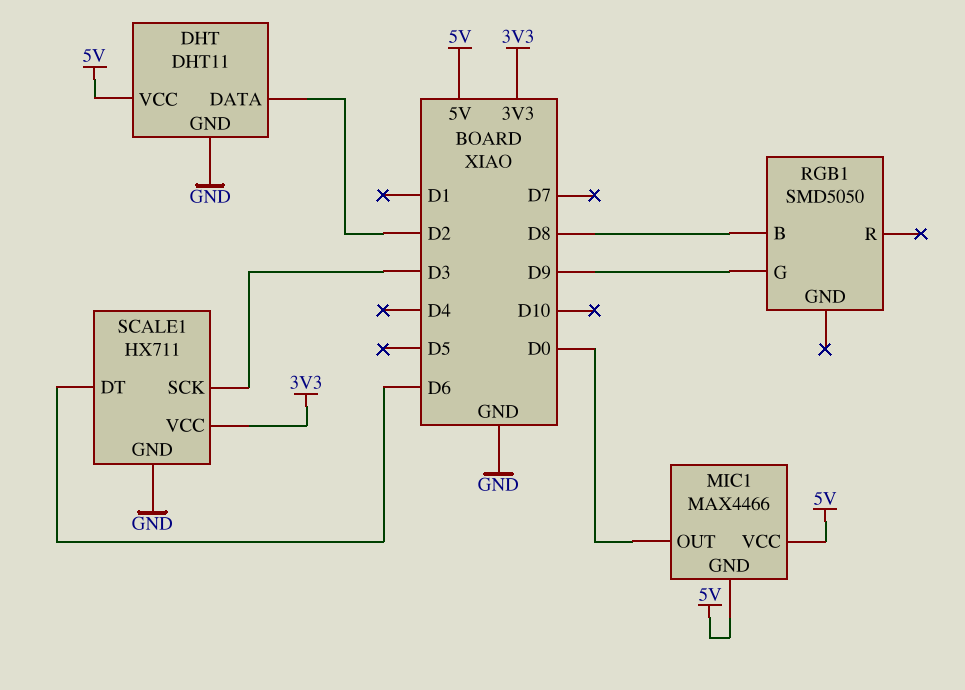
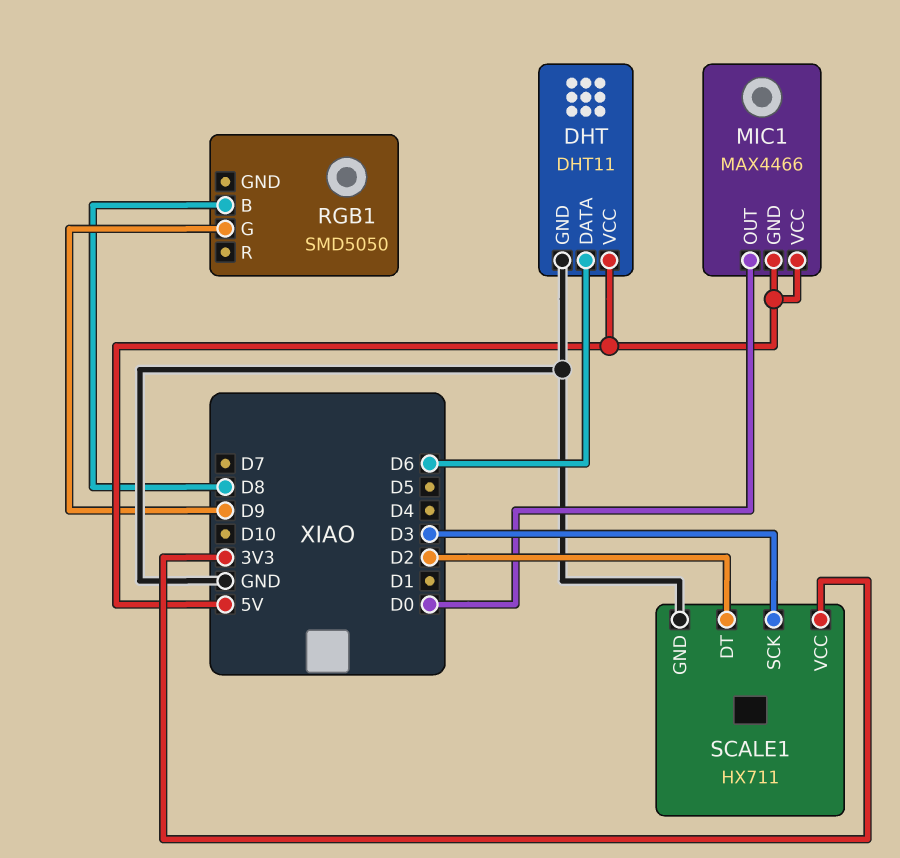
DHT pin DATA: D2 -> D6
SCALE1 pin DT: D6 -> D2

